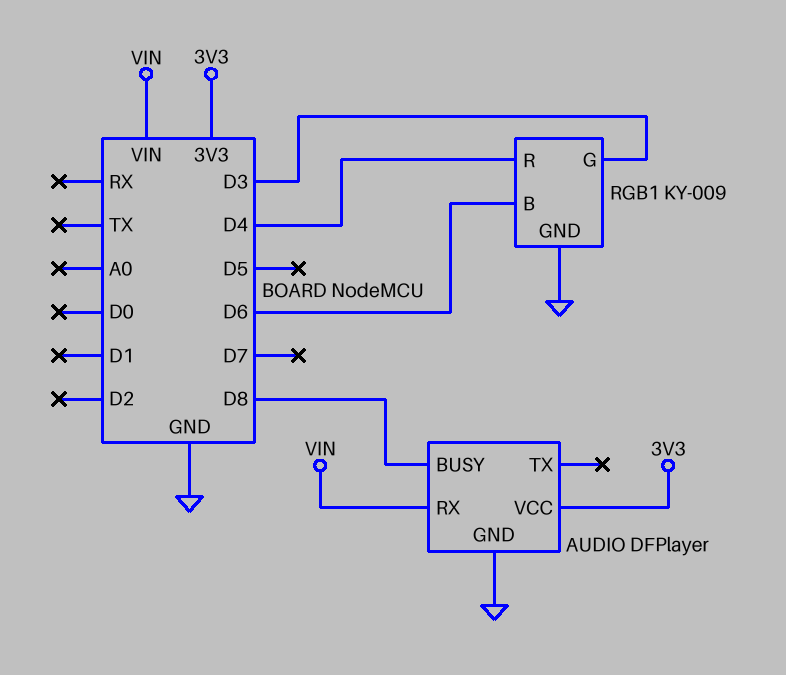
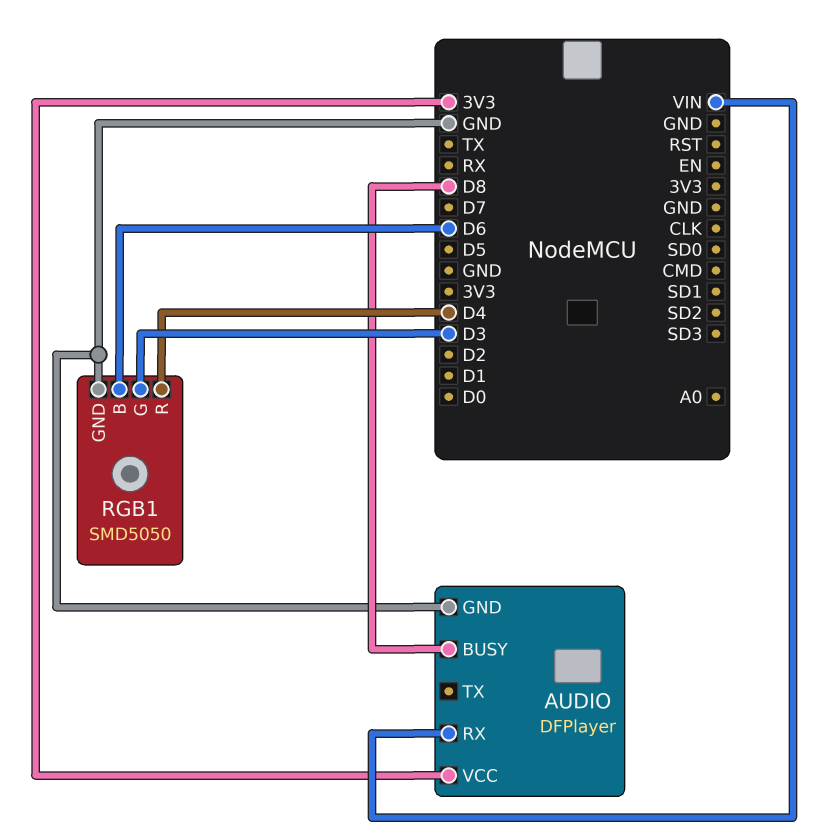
RGB1: KY-009 -> SMD5050

